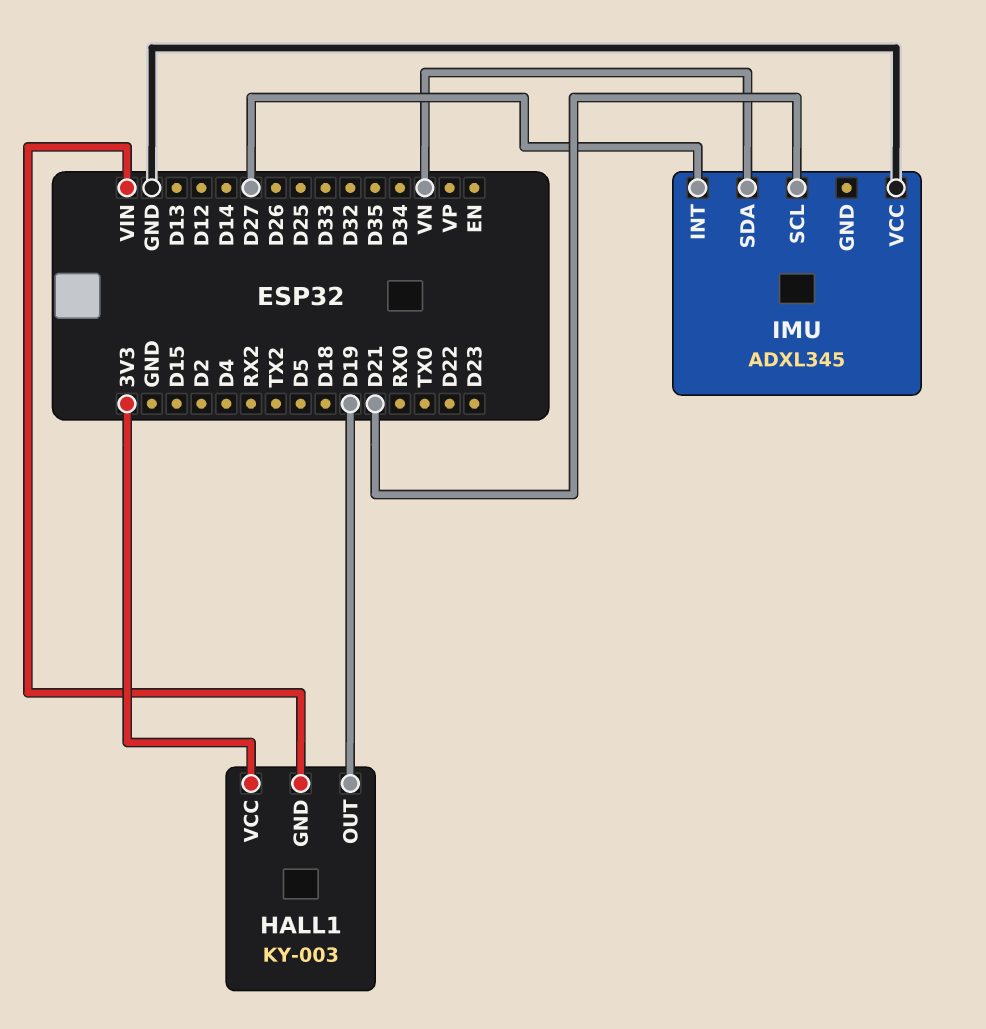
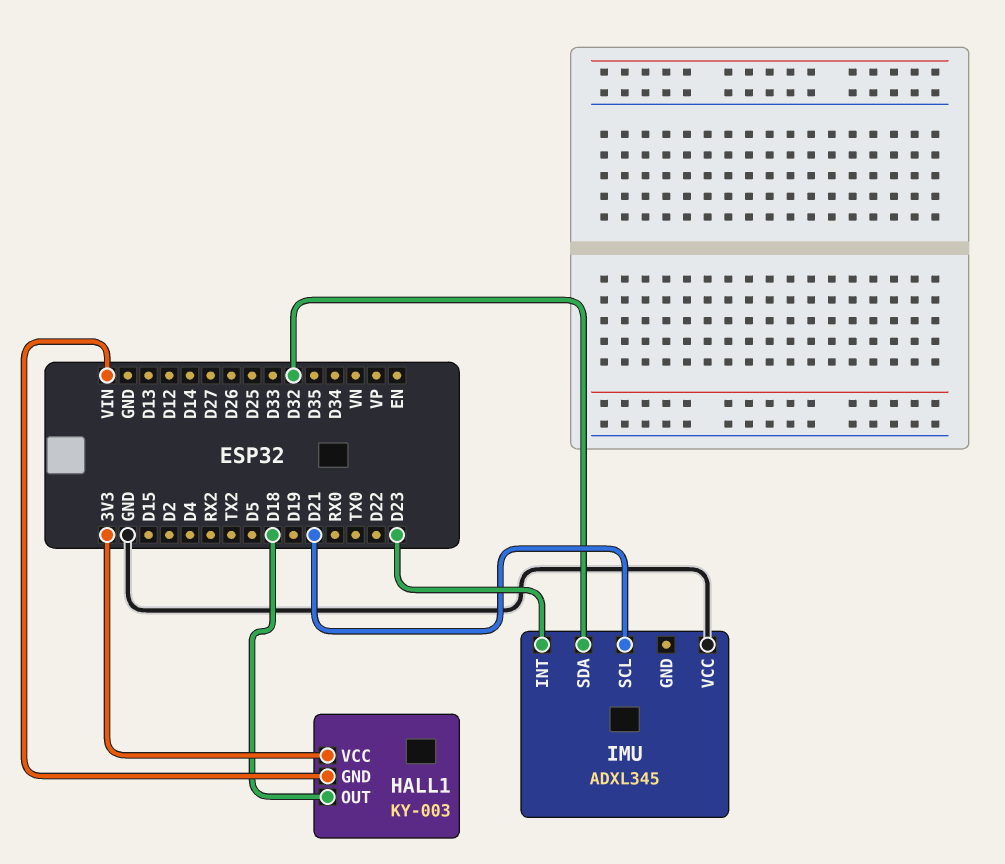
HALL1 pin OUT: D19 -> D18
IMU pin INT: D27 -> D23
IMU pin SDA: VN -> D32

